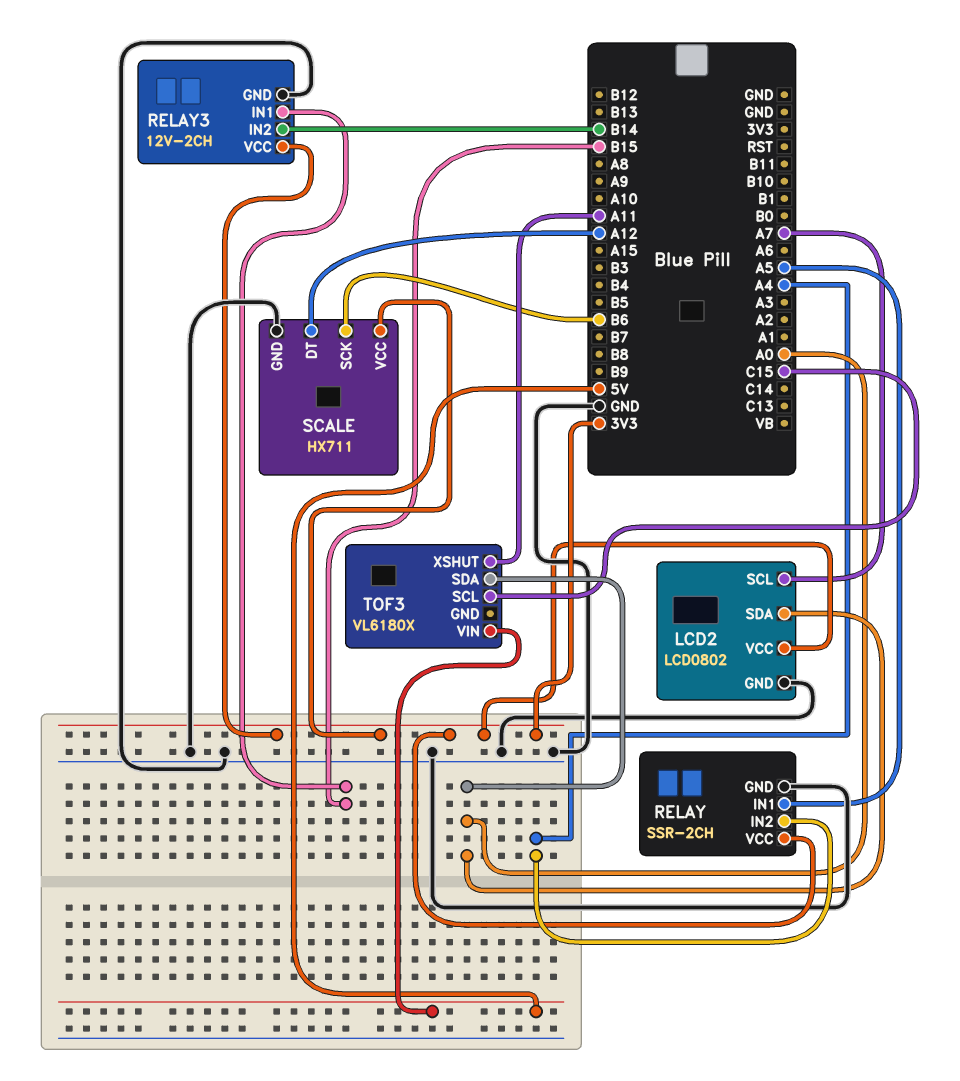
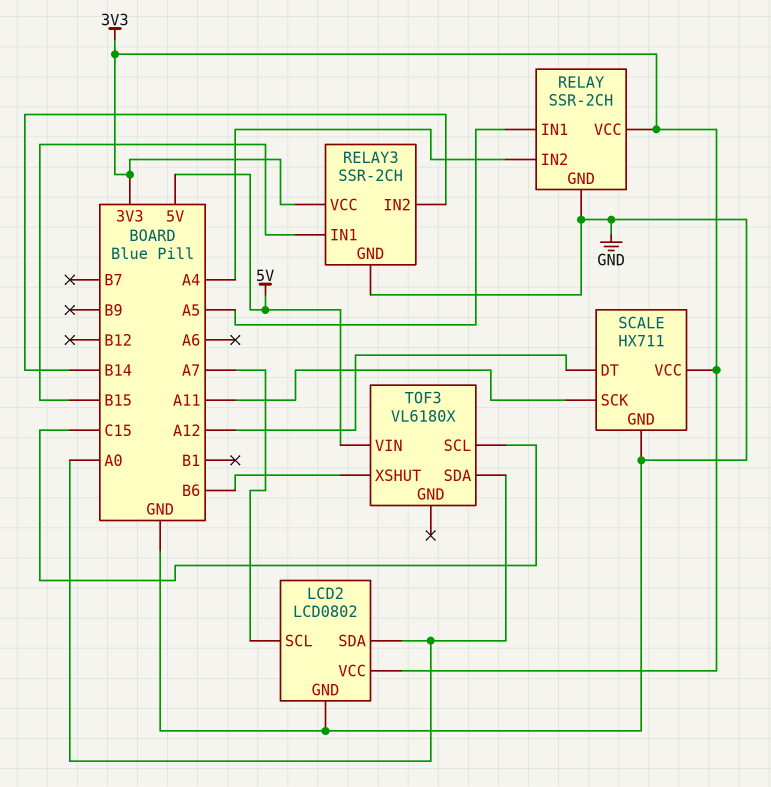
RELAY3: 12V-2CH -> SSR-2CH
SCALE pin SCK: B6 -> A11
TOF3 pin XSHUT: A11 -> B6

